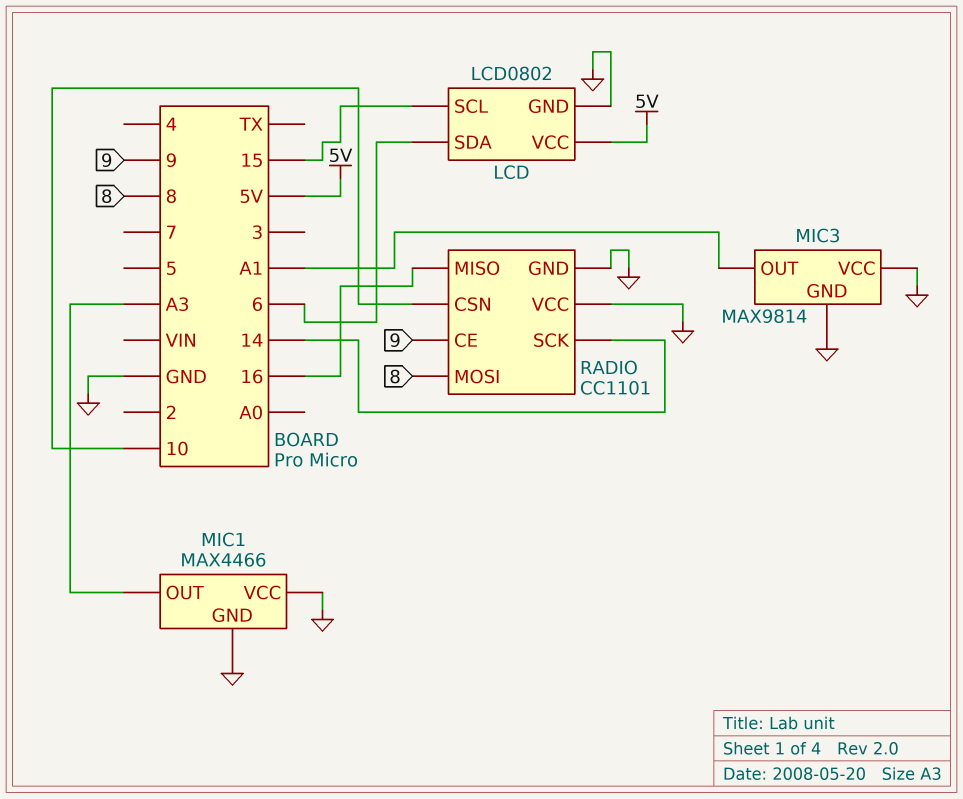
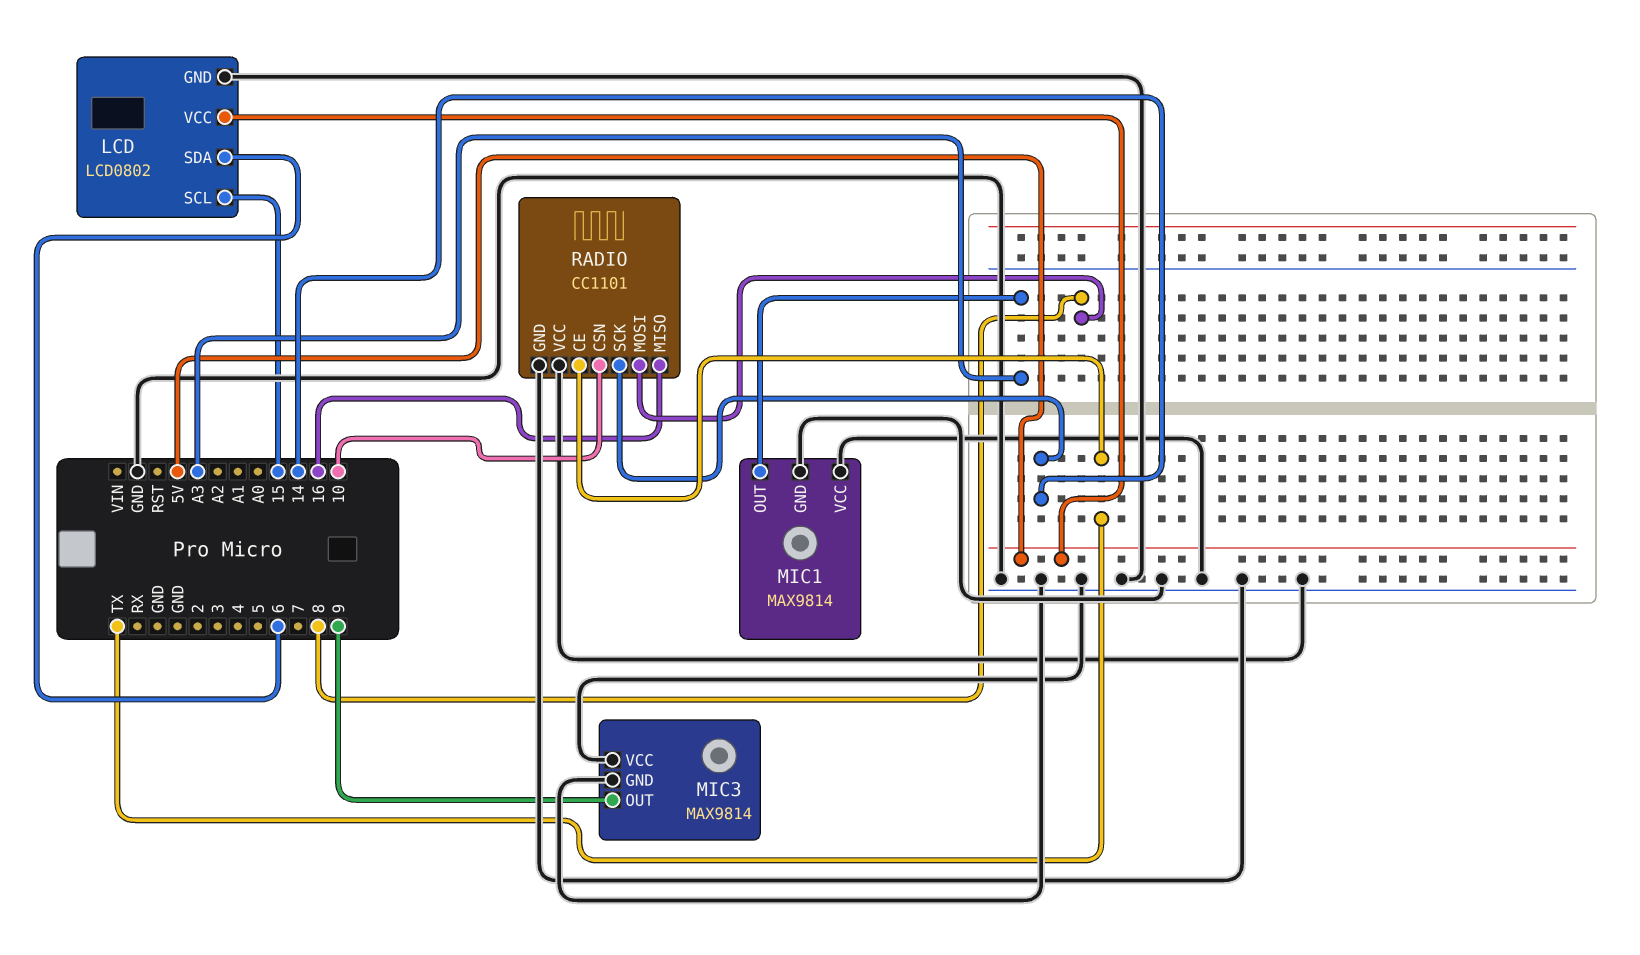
MIC1: MAX4466 -> MAX9814
MIC3 pin OUT: A1 -> 9
RADIO pin CE: 9 -> TX

